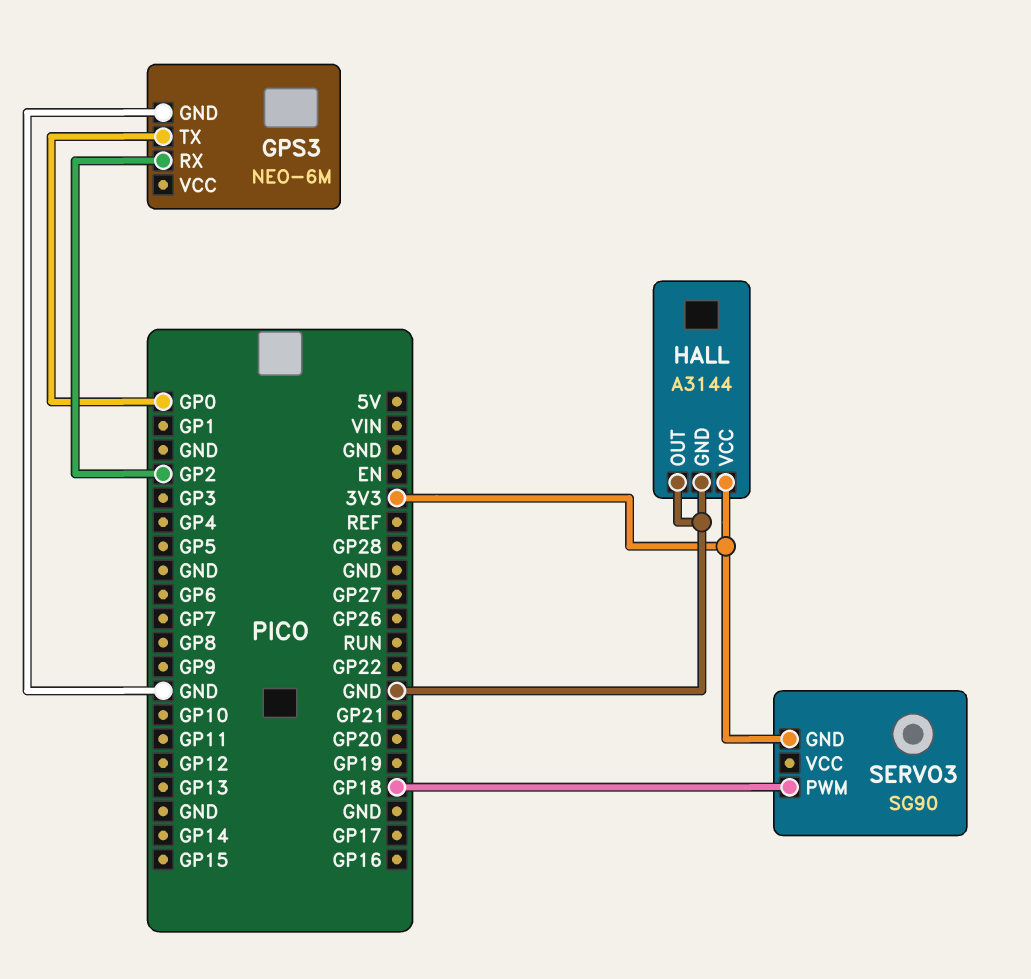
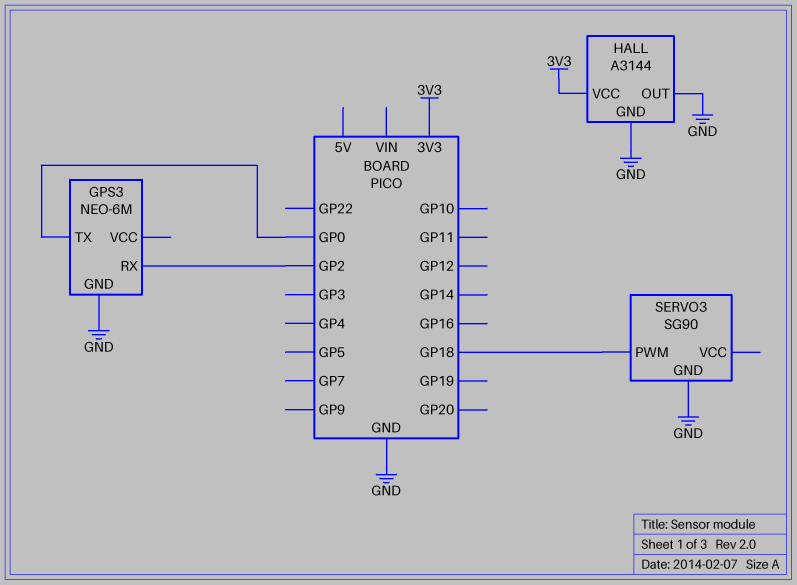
SERVO3 pin GND: 3V3 -> GND

